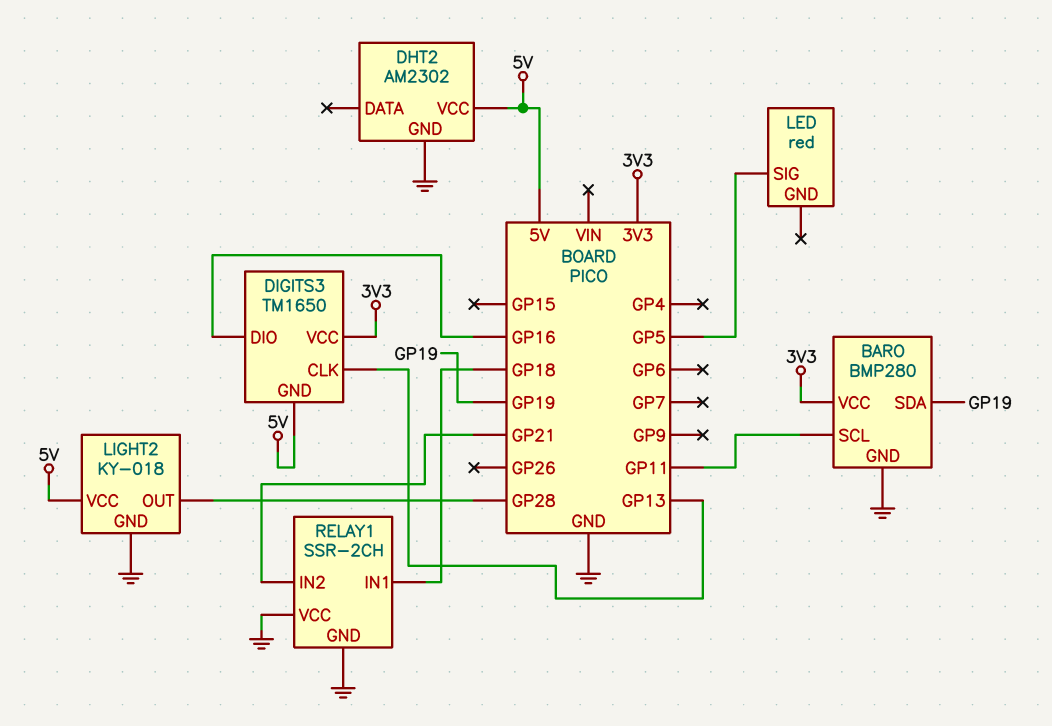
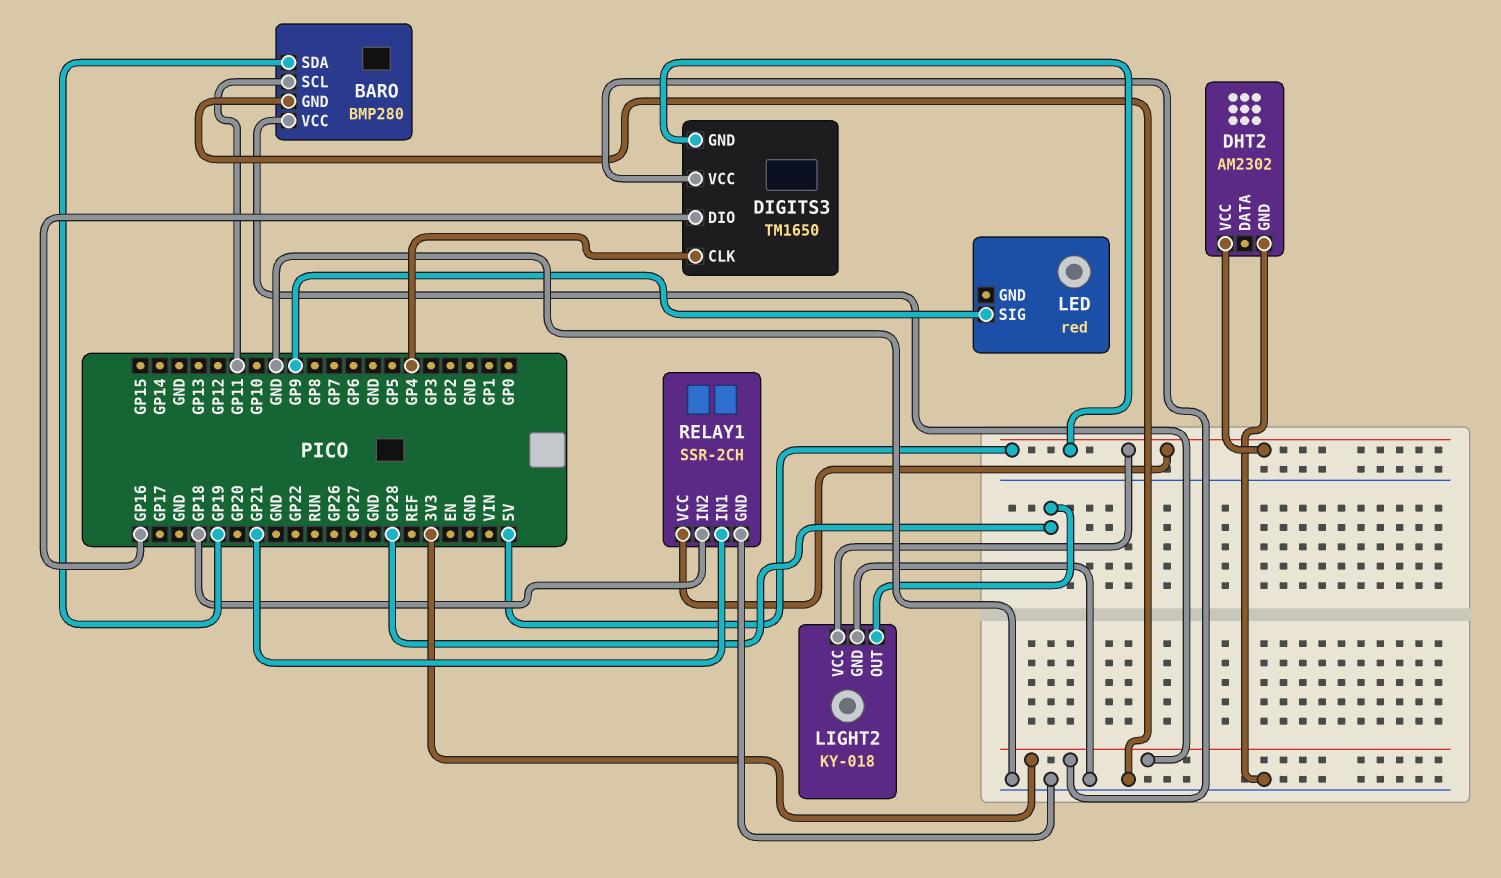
DIGITS3 pin CLK: GP13 -> GP4
LED pin SIG: GP5 -> GP9
RELAY1 pin IN1: GP18 -> GP21
RELAY1 pin IN2: GP21 -> GP18
RELAY1 pin VCC: GND -> 5V

